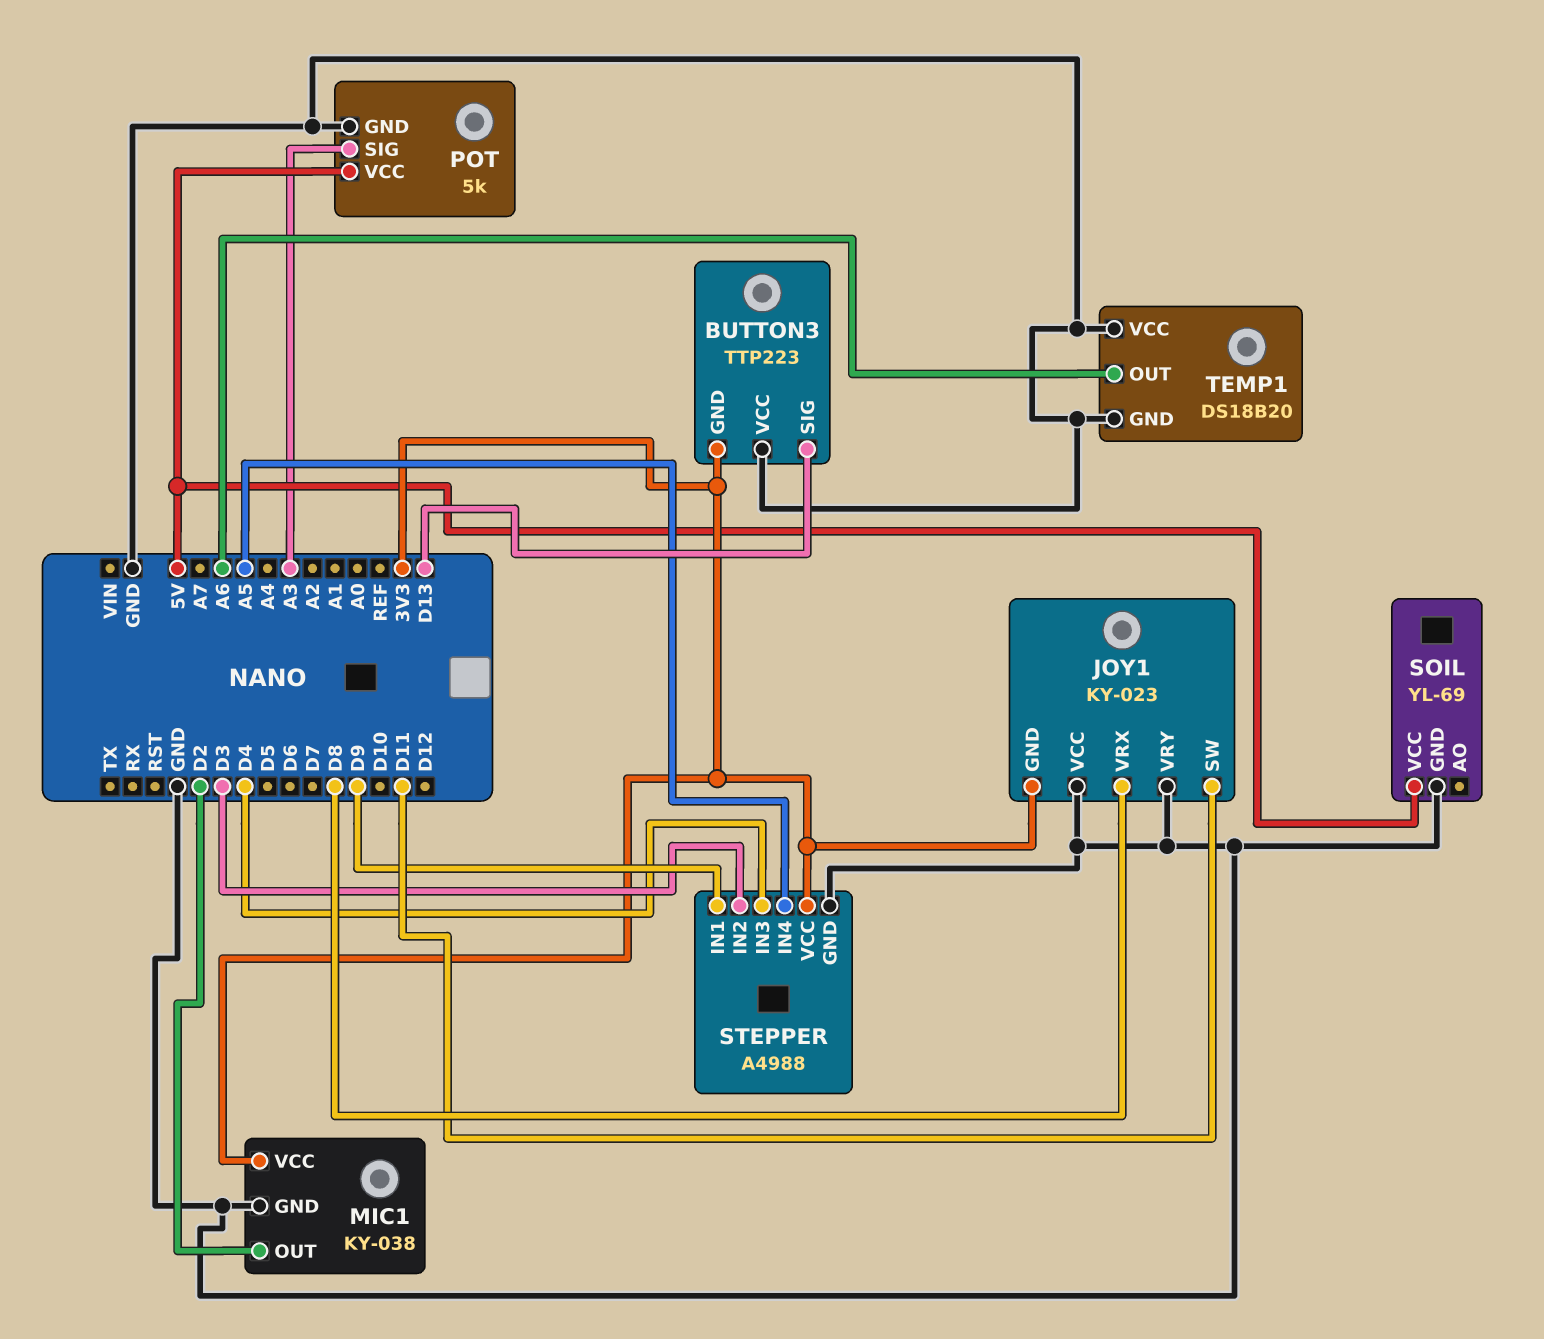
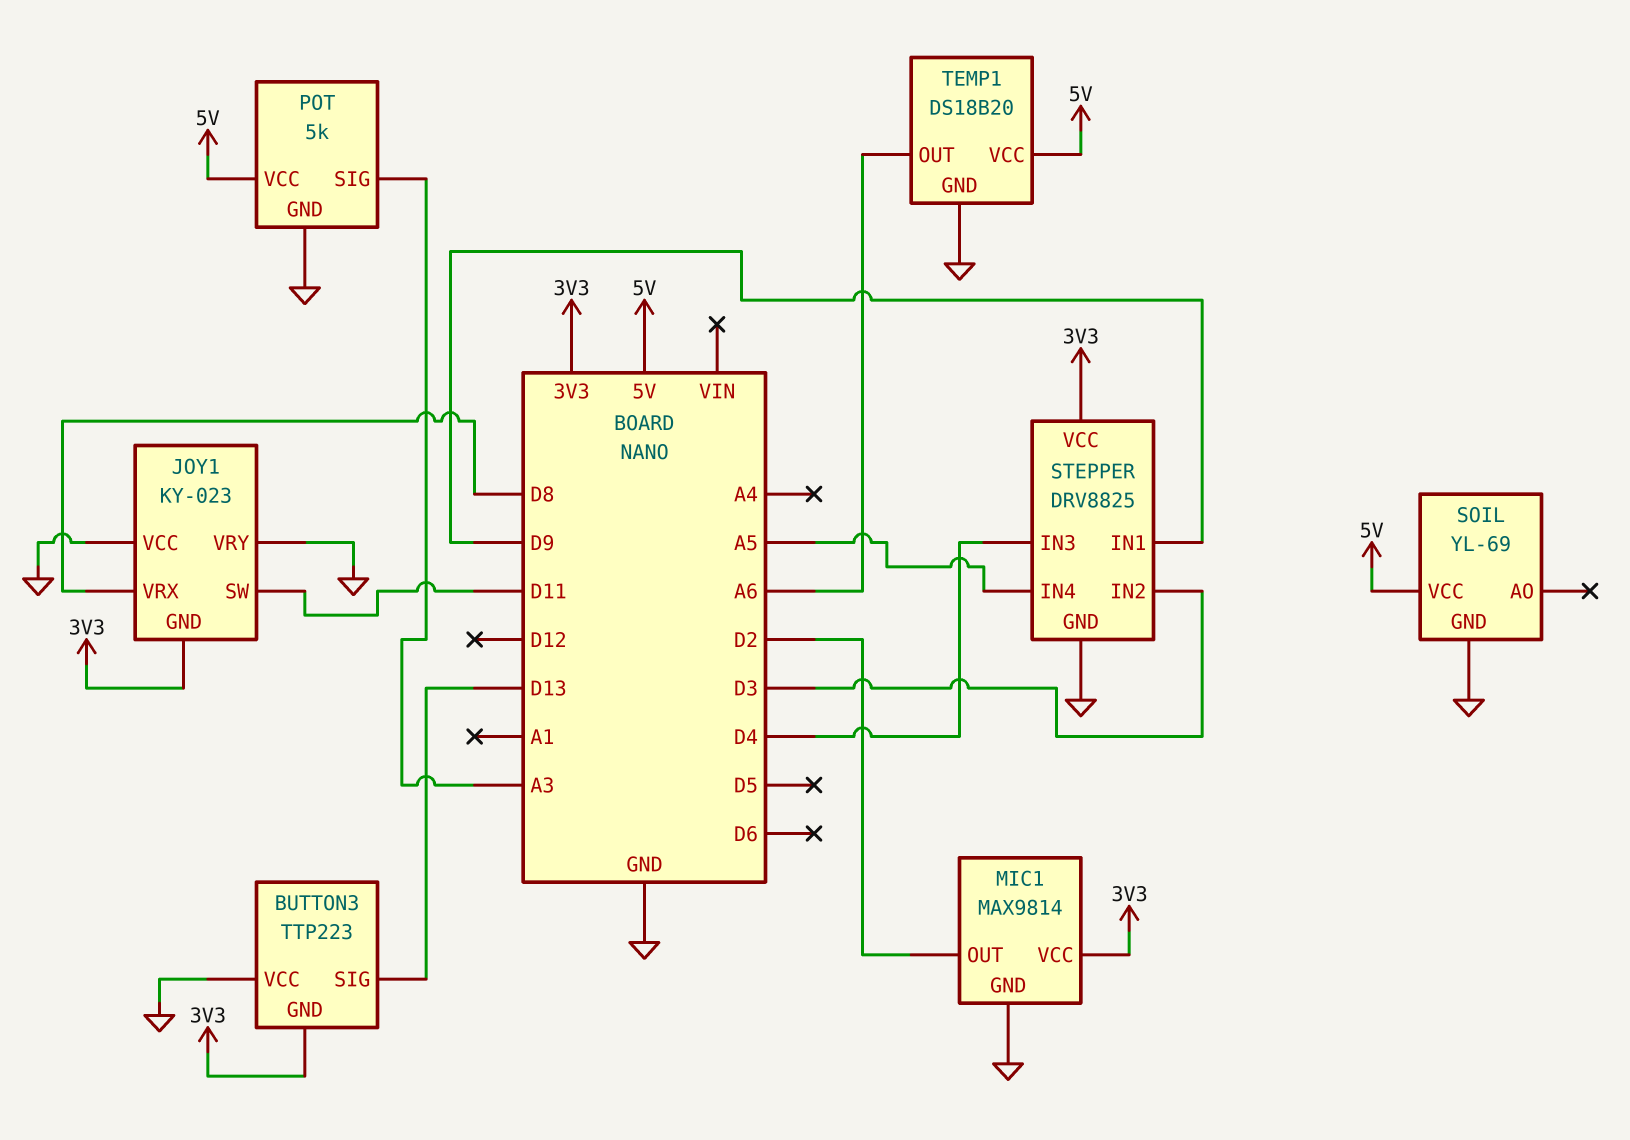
MIC1: KY-038 -> MAX9814
STEPPER: A4988 -> DRV8825
TEMP1 pin VCC: GND -> 5V

